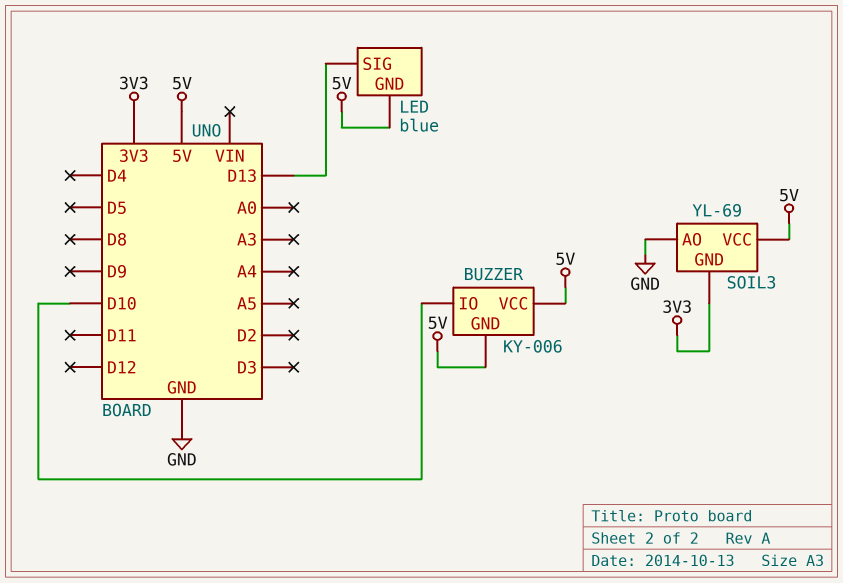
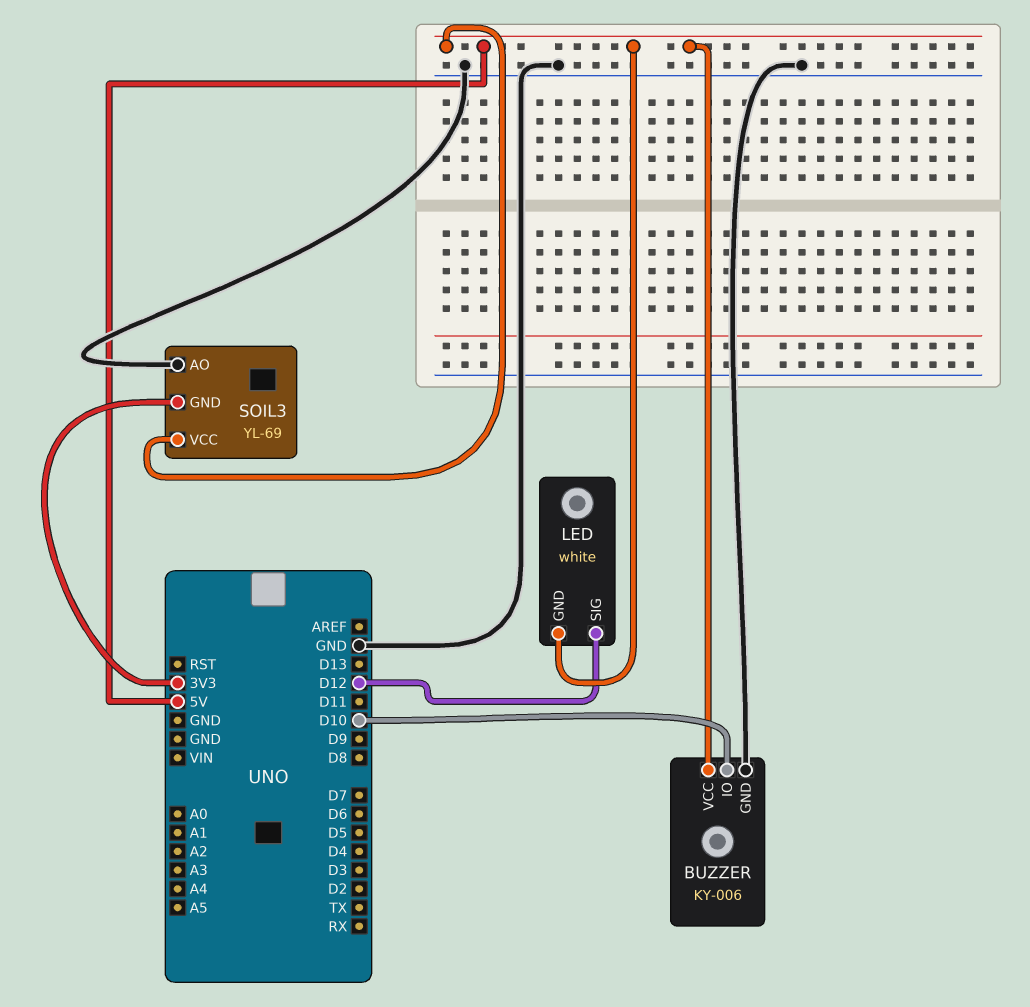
BUZZER pin GND: 5V -> GND
LED: blue -> white
LED pin SIG: D13 -> D12

